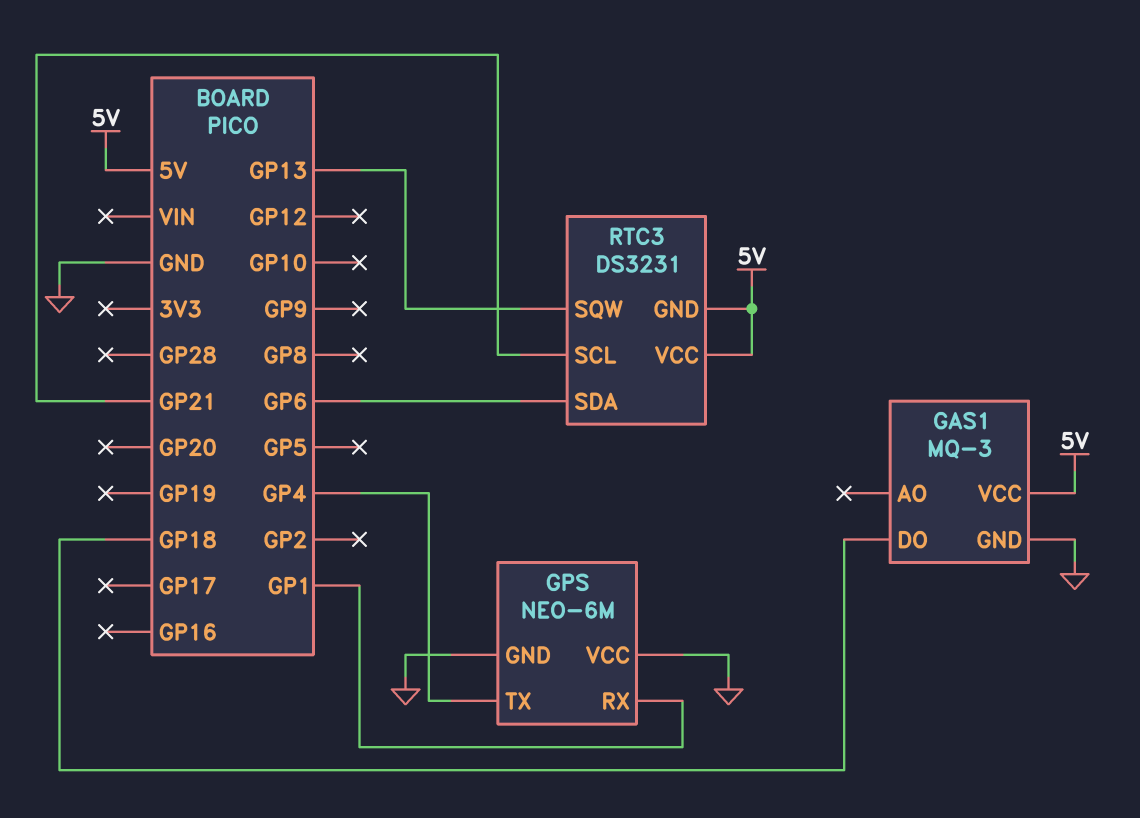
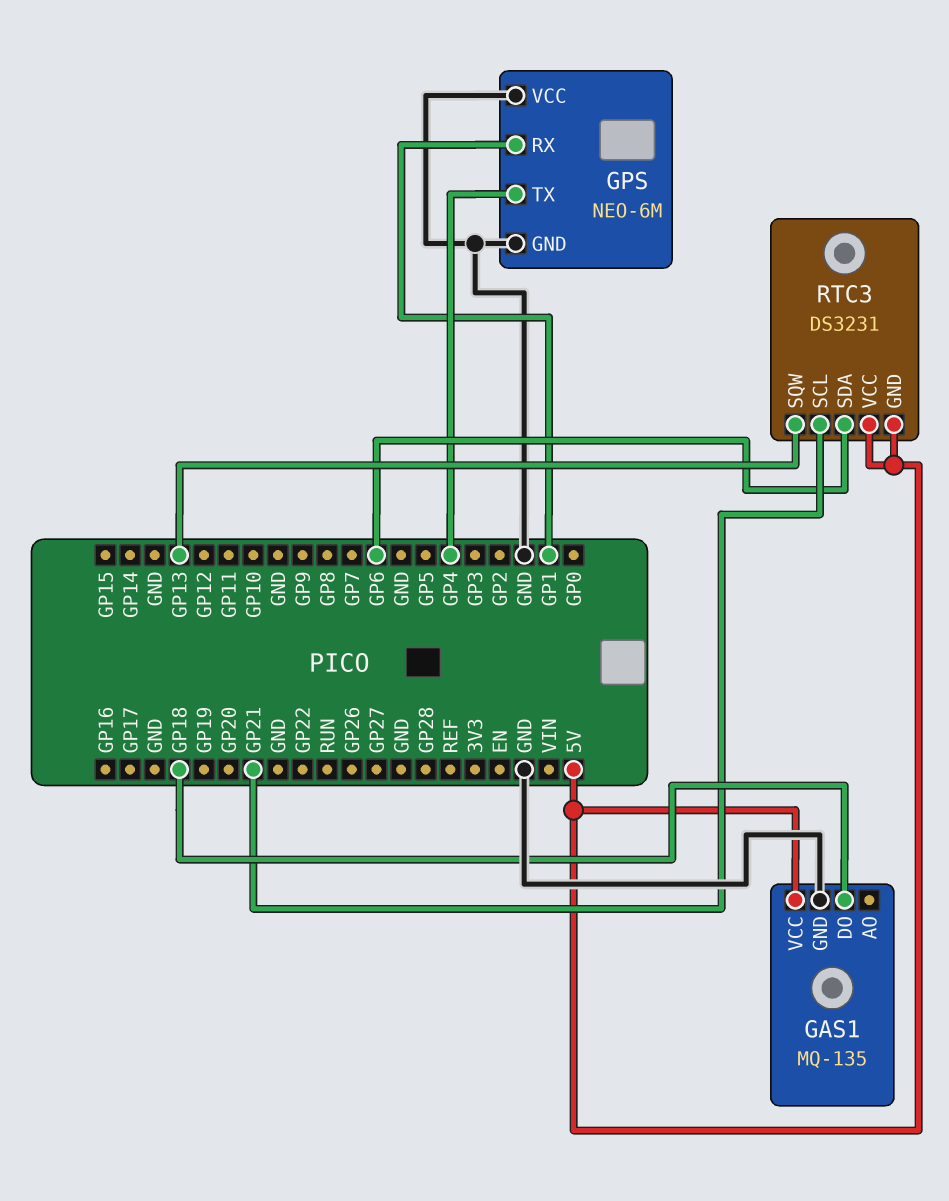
GAS1: MQ-3 -> MQ-135

